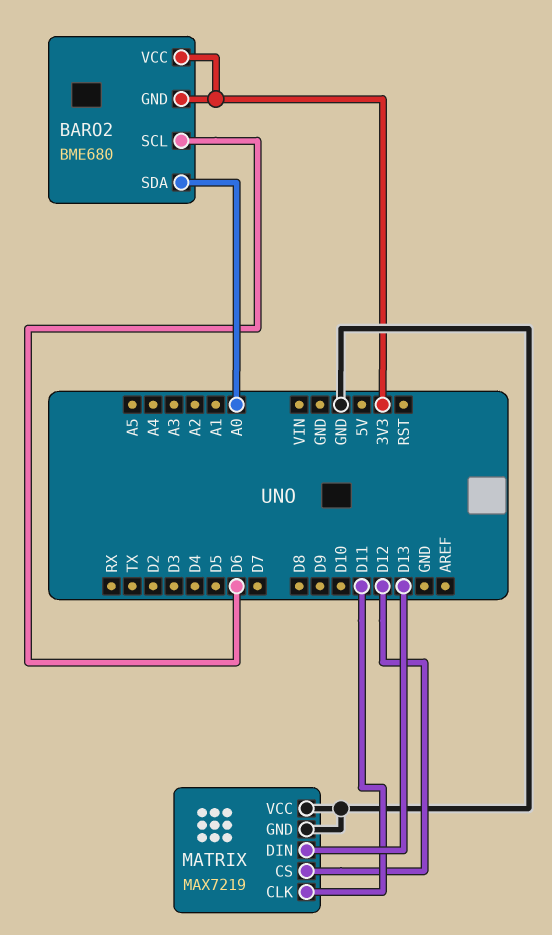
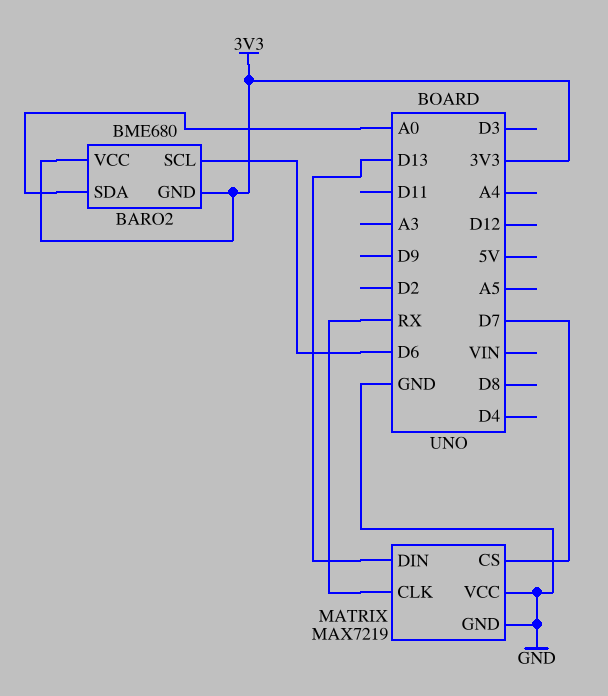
MATRIX pin CLK: D11 -> RX
MATRIX pin CS: D12 -> D7

